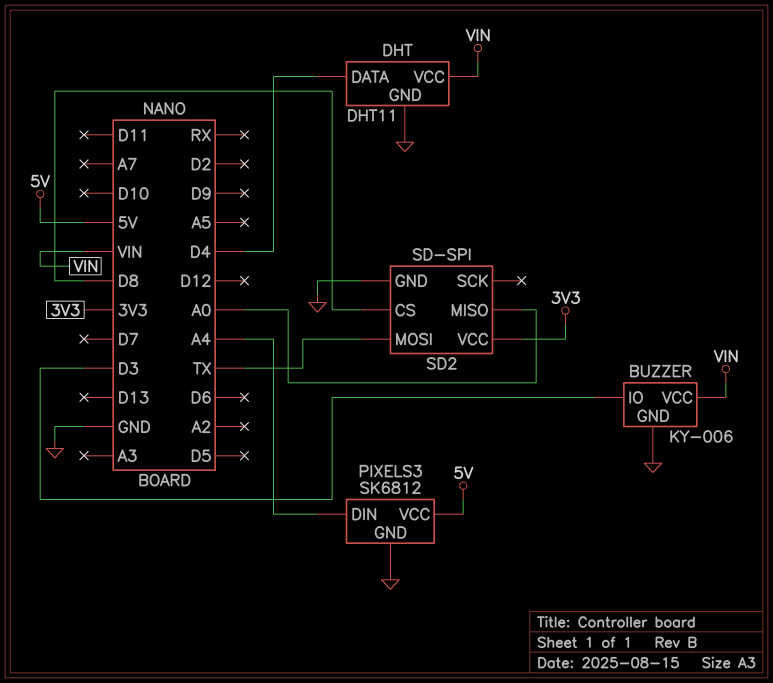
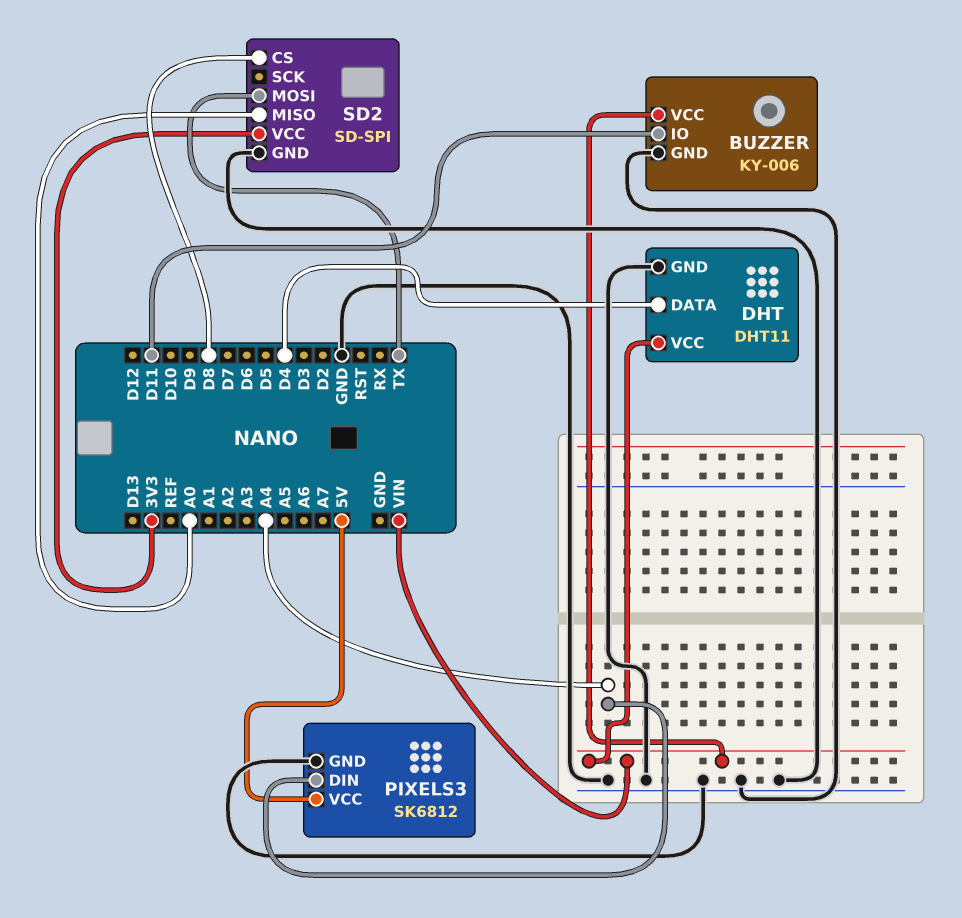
BUZZER pin IO: D3 -> D11

